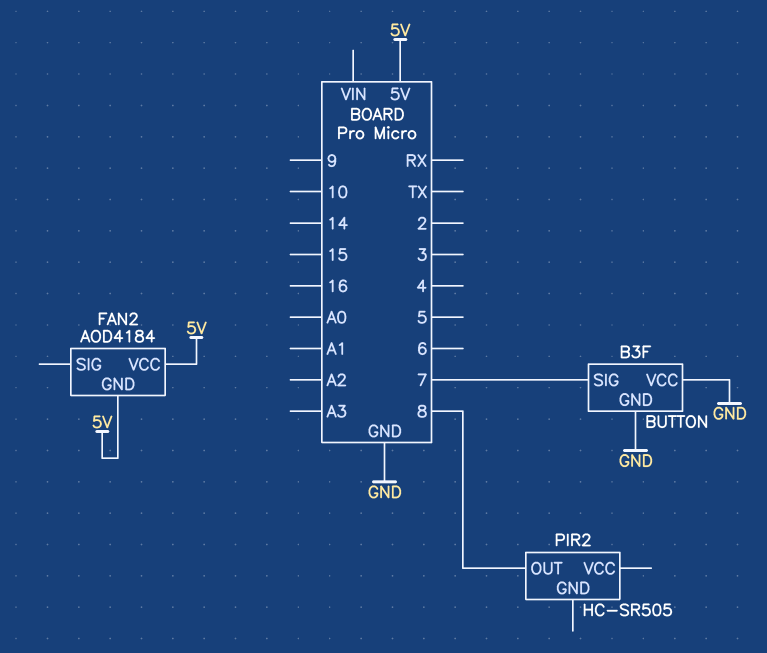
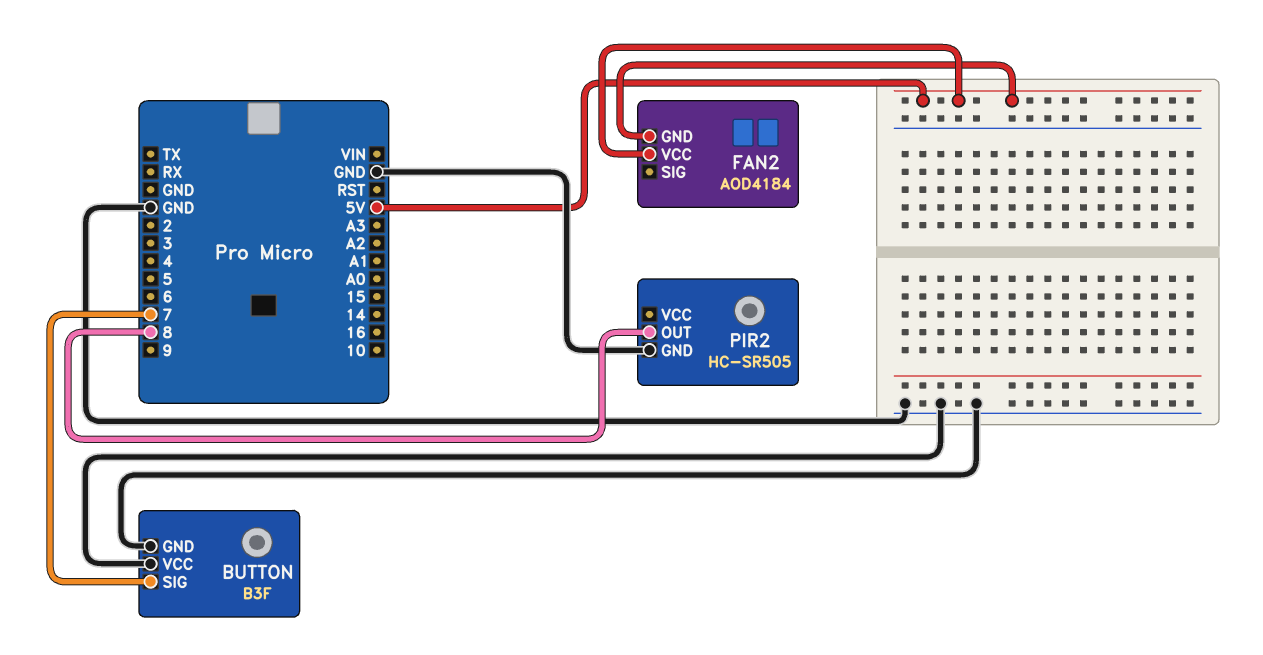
PIR2 pin GND: none -> GND

